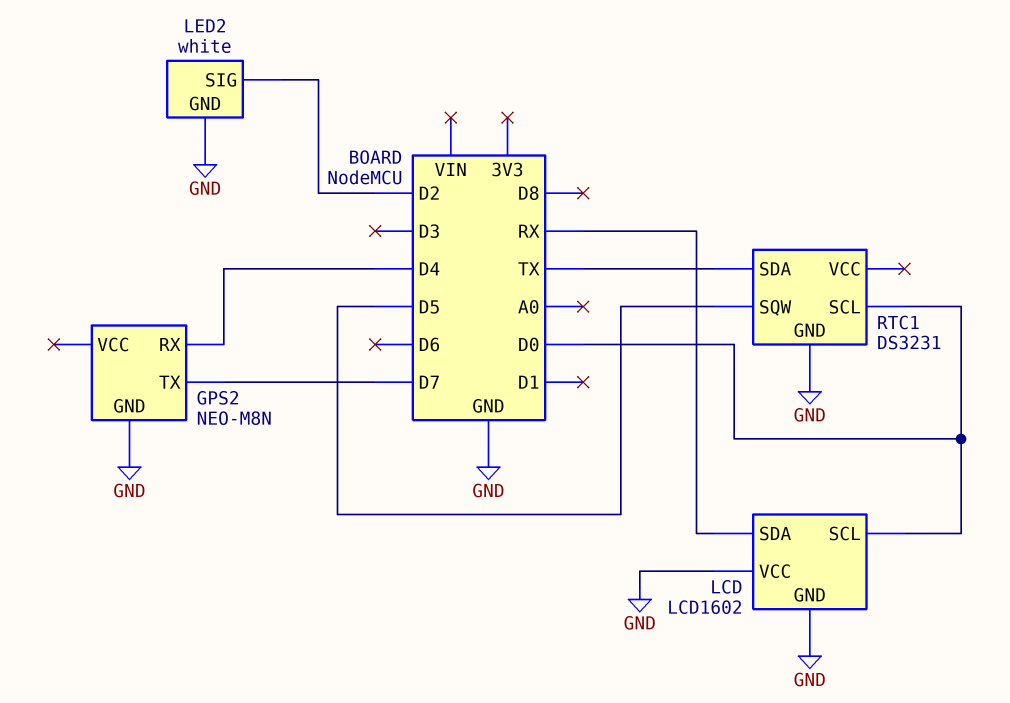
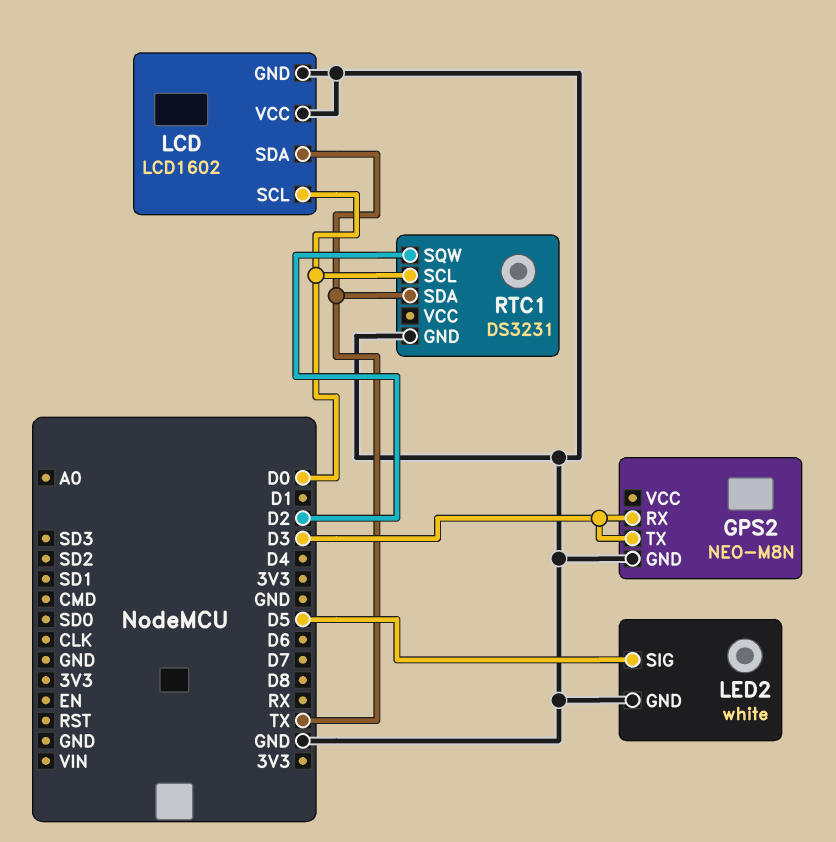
GPS2 pin RX: D4 -> D3
GPS2 pin TX: D7 -> D3
LCD pin SDA: RX -> TX
LED2 pin SIG: D2 -> D5
RTC1 pin SQW: D5 -> D2

